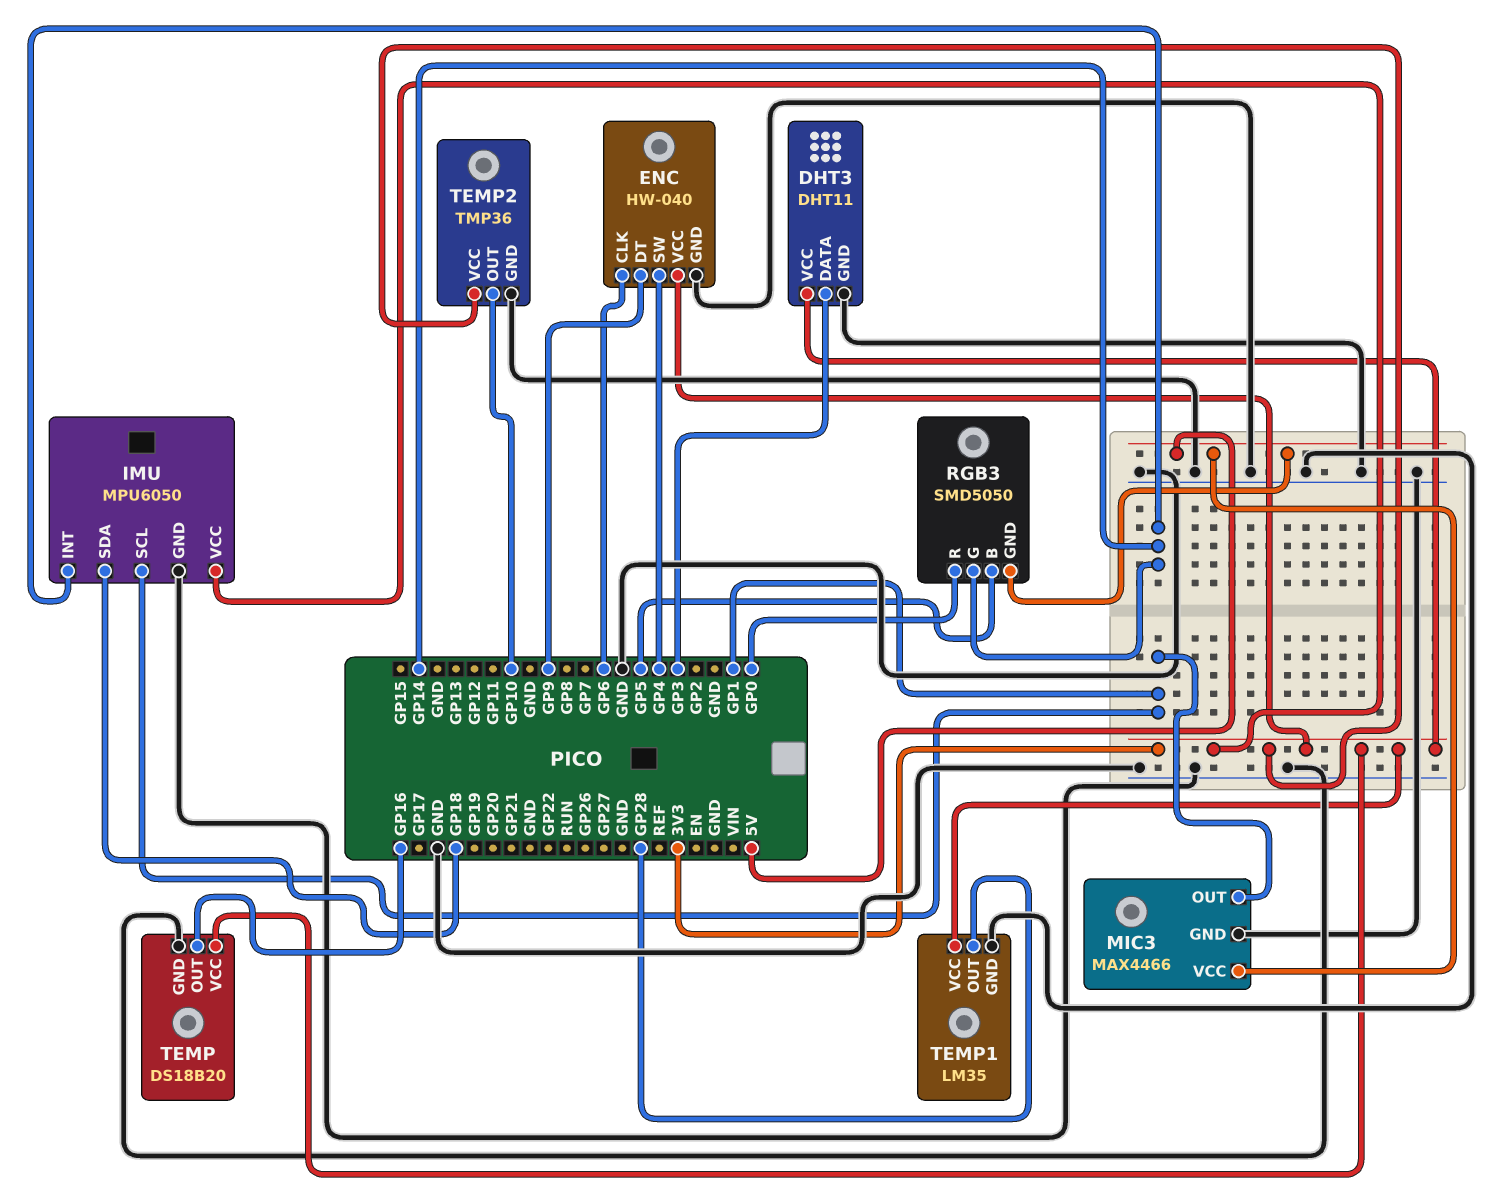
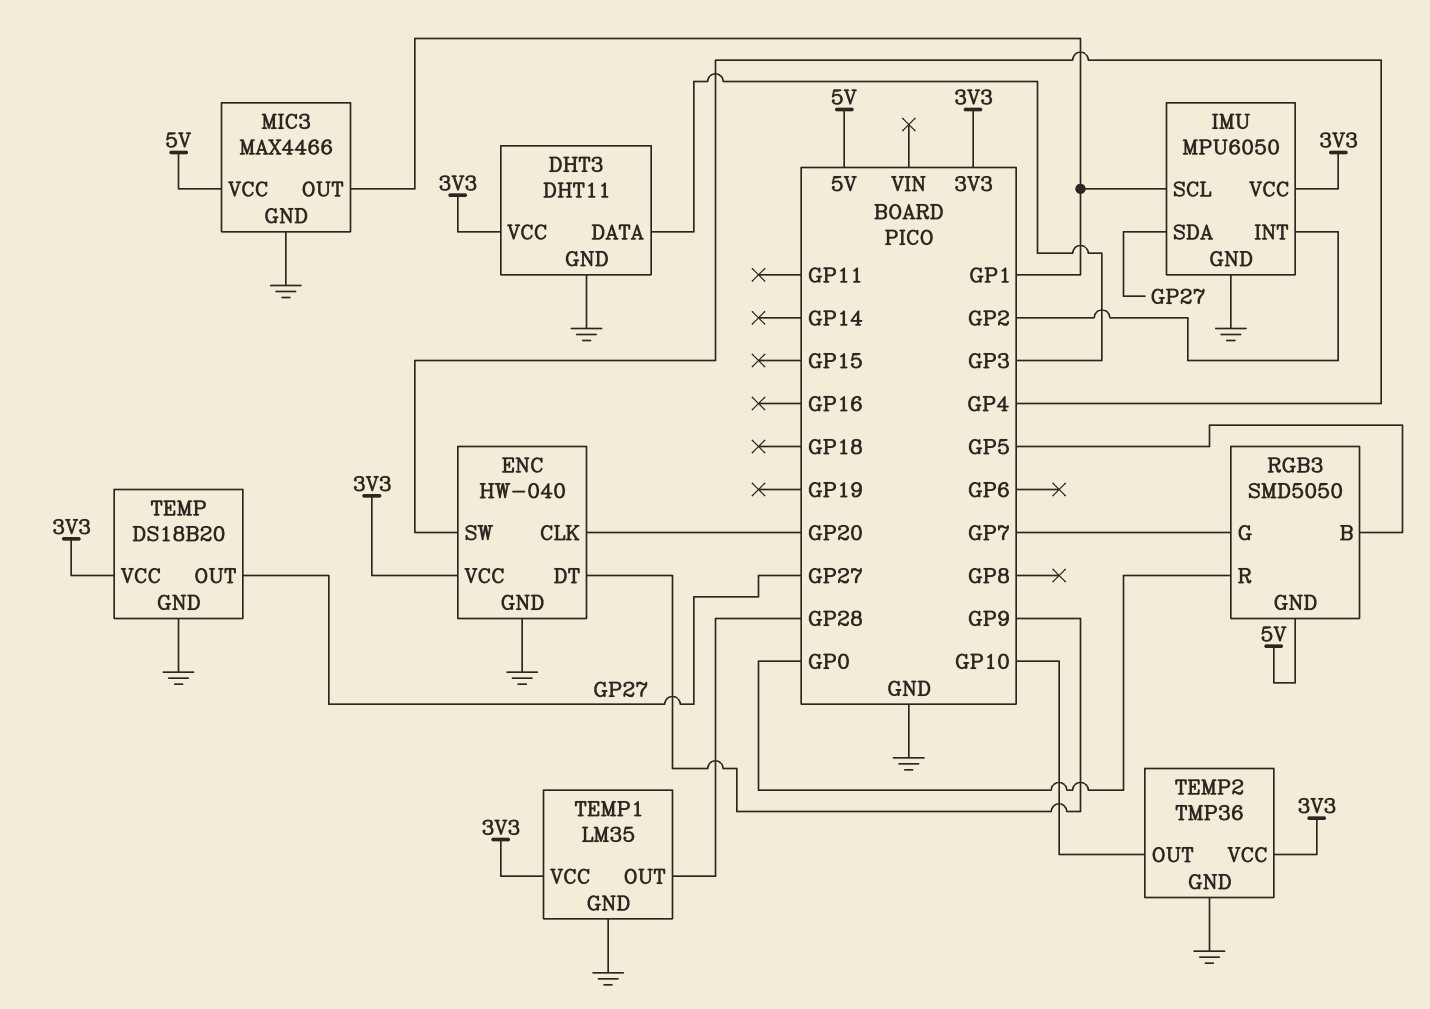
ENC pin CLK: GP6 -> GP20
IMU pin INT: GP14 -> GP2
IMU pin SDA: GP18 -> GP27
RGB3 pin G: GP14 -> GP7
TEMP pin OUT: GP16 -> GP27

